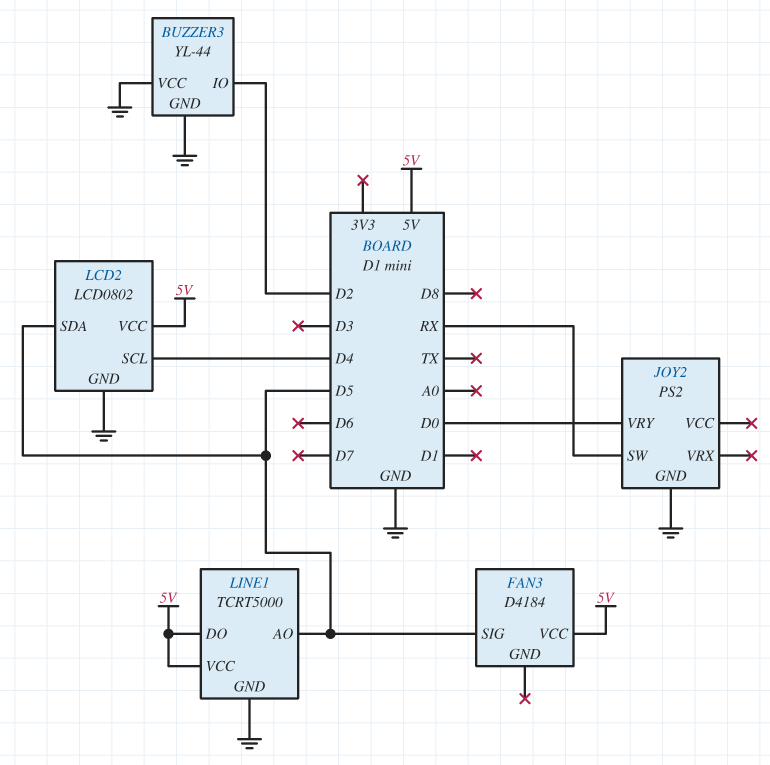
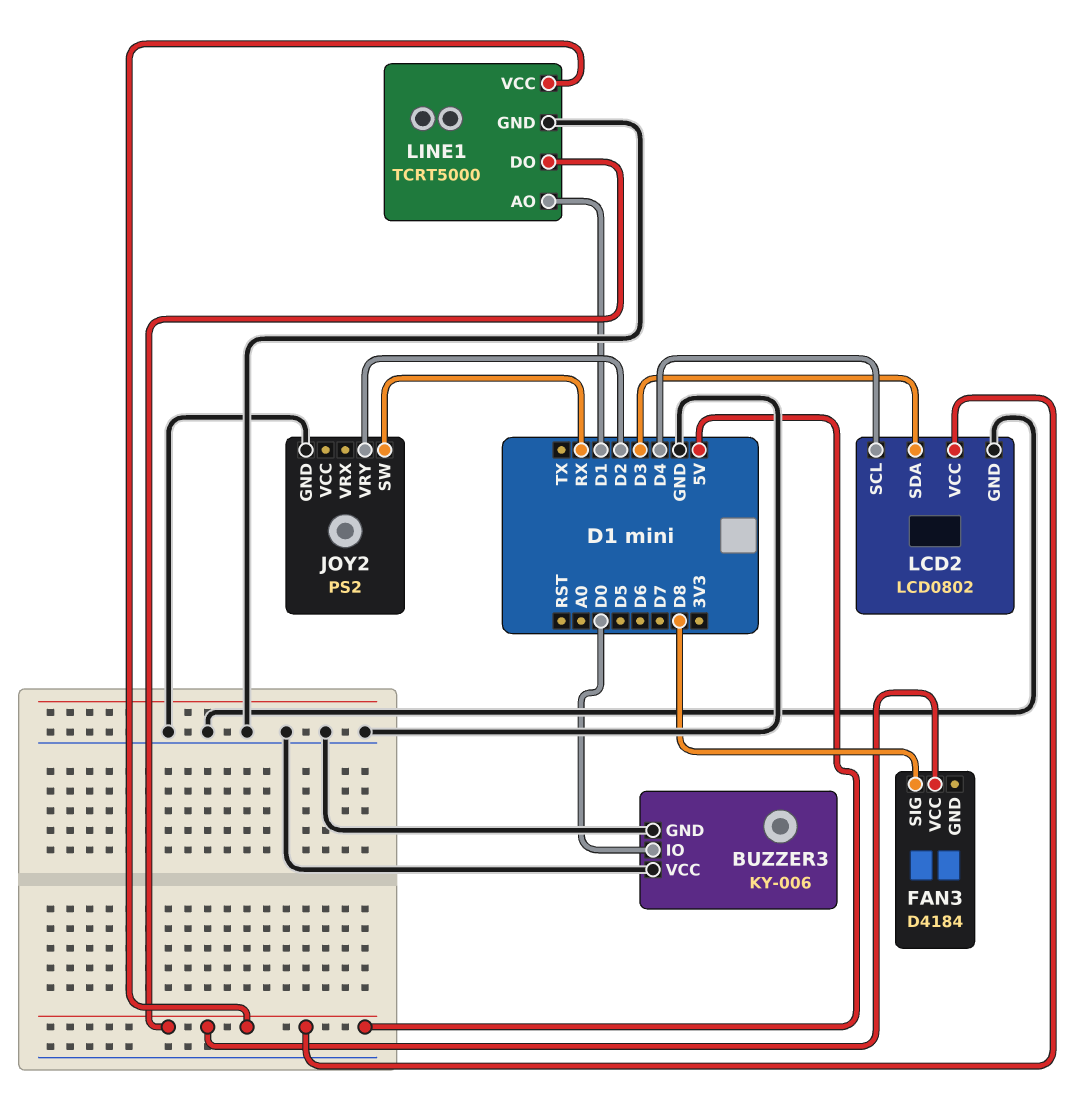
BUZZER3: YL-44 -> KY-006
BUZZER3 pin IO: D2 -> D0
FAN3 pin SIG: D5 -> D8
JOY2 pin VRY: D0 -> D2
LCD2 pin SDA: D5 -> D3
LINE1 pin AO: D5 -> D1

